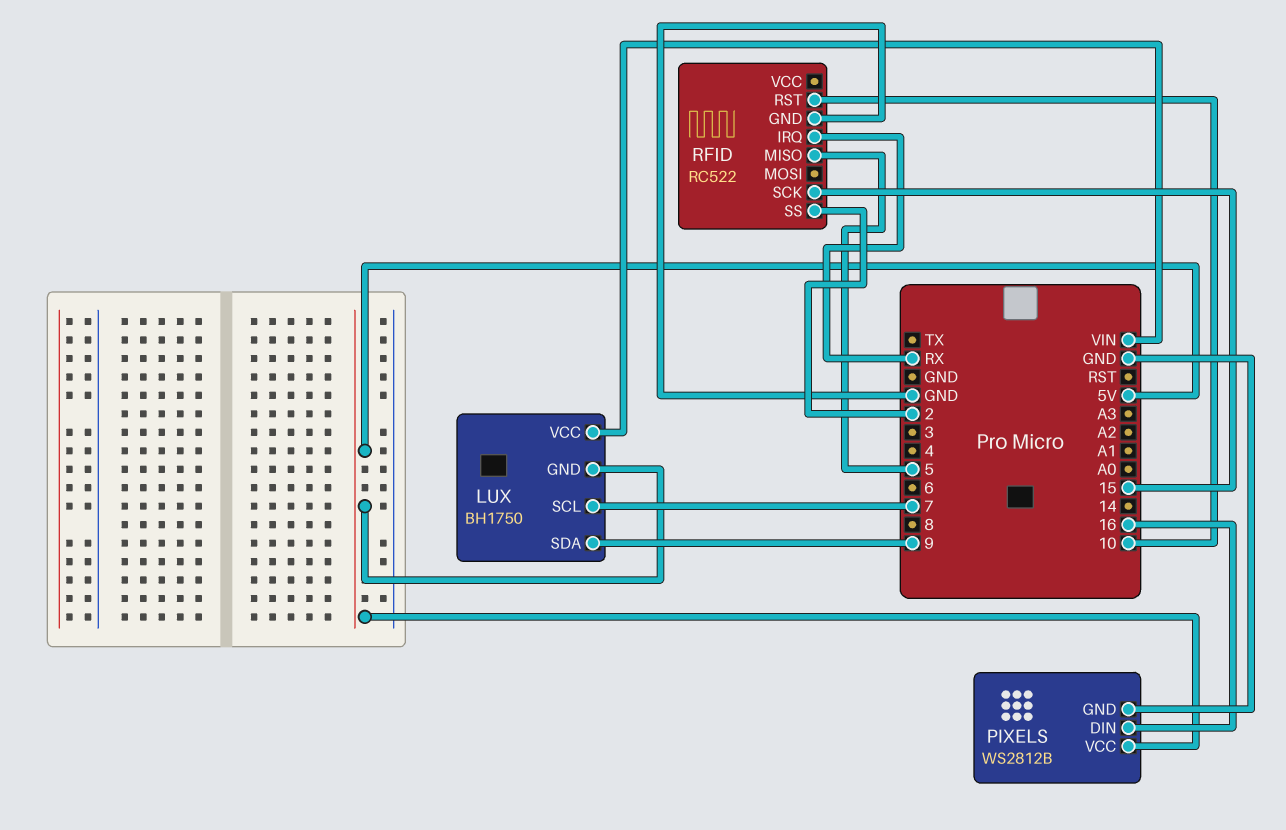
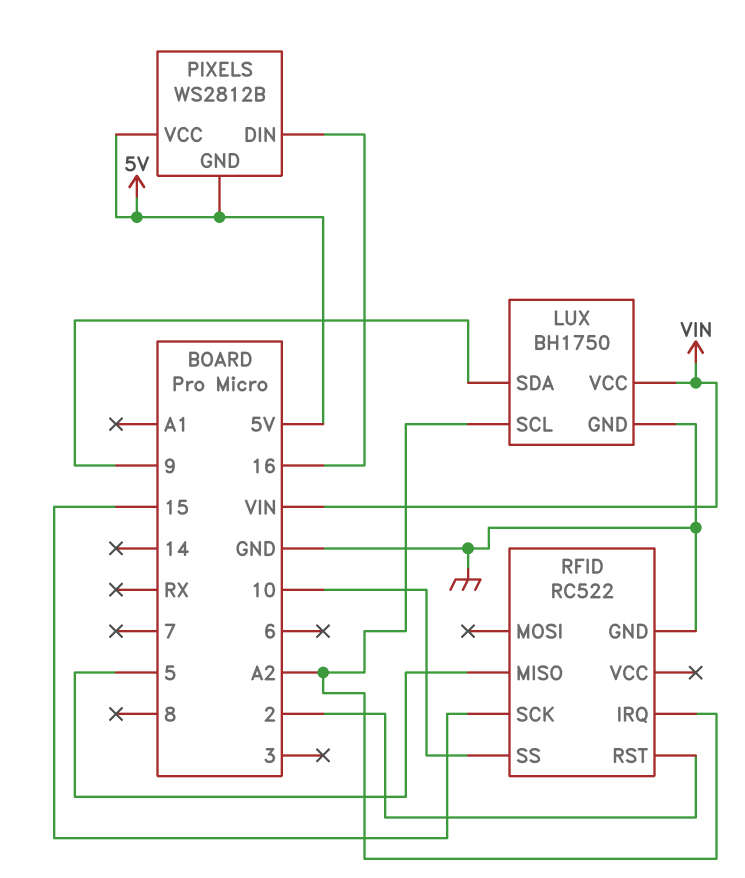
LUX pin GND: 5V -> GND
LUX pin SCL: 7 -> A2
PIXELS pin GND: GND -> 5V
RFID pin IRQ: RX -> A2
RFID pin RST: 10 -> 2
RFID pin SS: 2 -> 10

